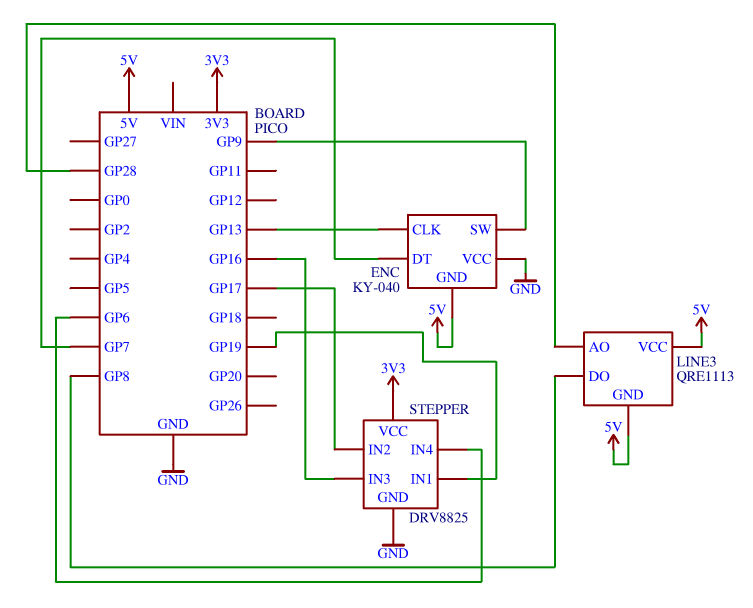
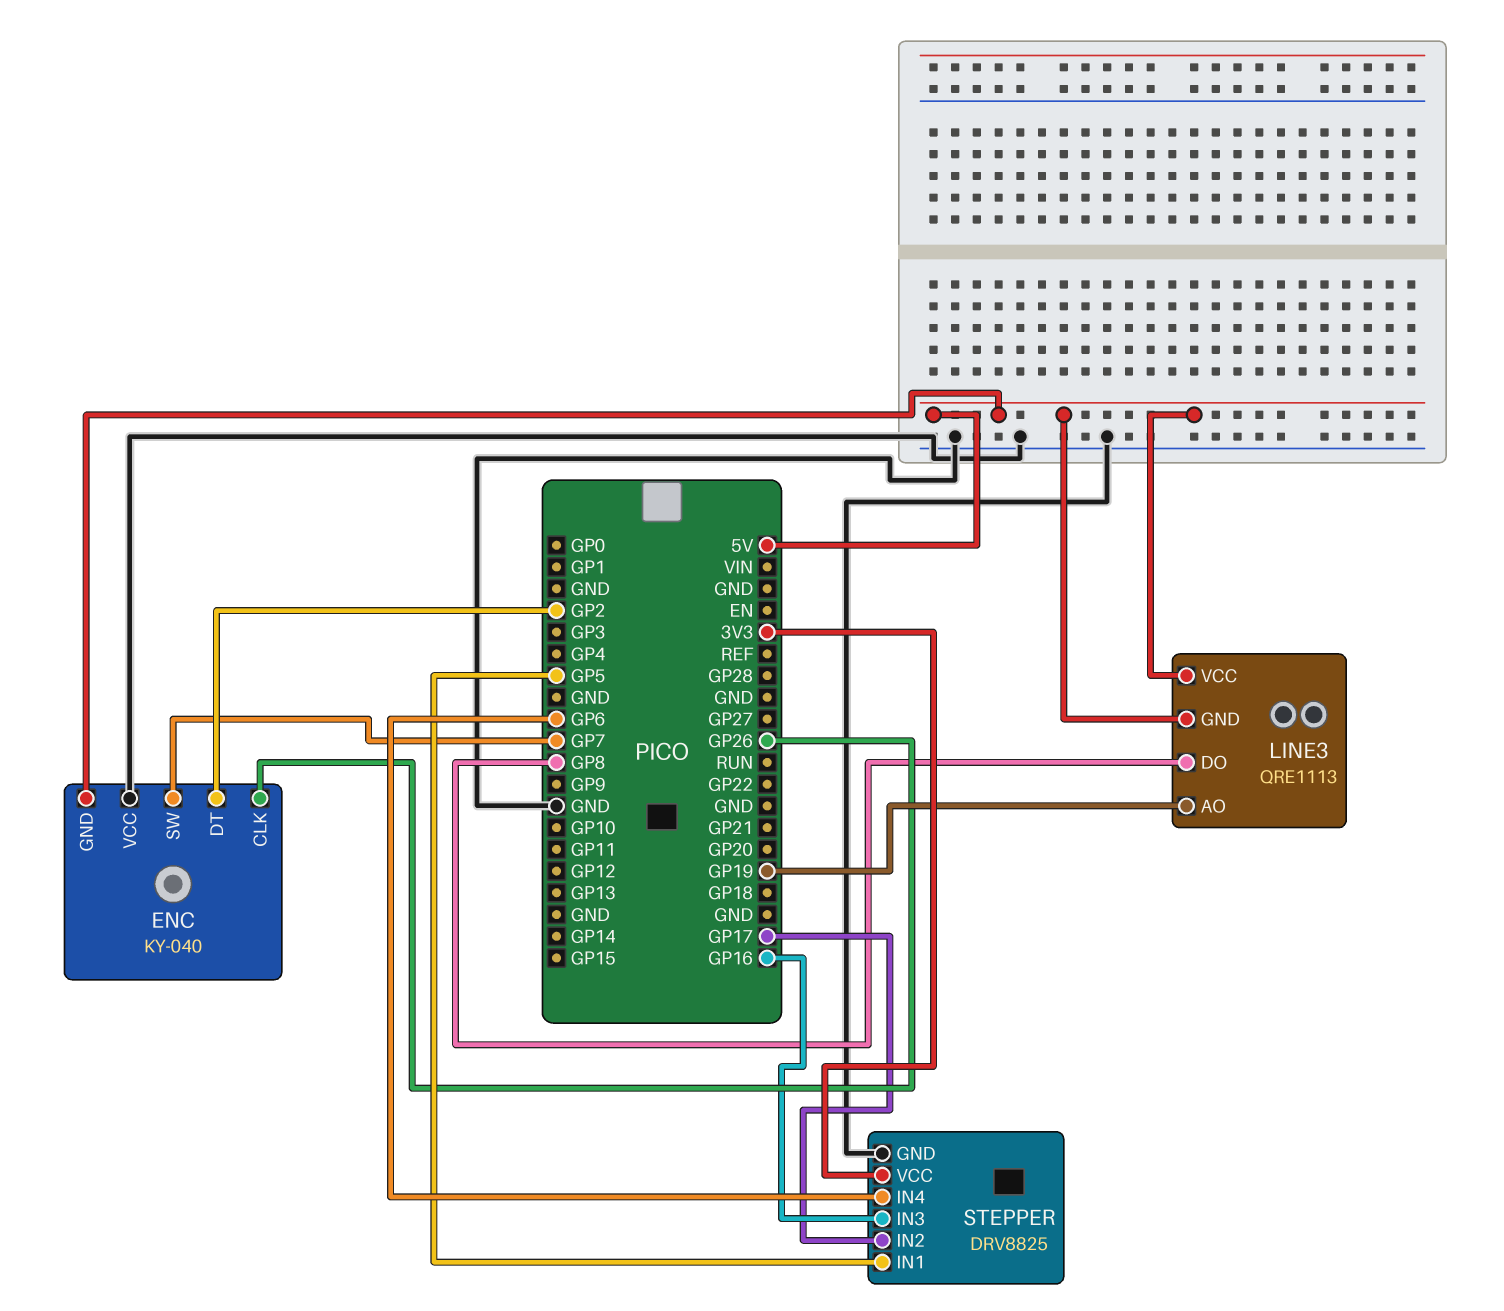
ENC pin CLK: GP13 -> GP26
ENC pin DT: GP7 -> GP2
ENC pin SW: GP9 -> GP7
LINE3 pin AO: GP28 -> GP19
STEPPER pin IN1: GP19 -> GP5

